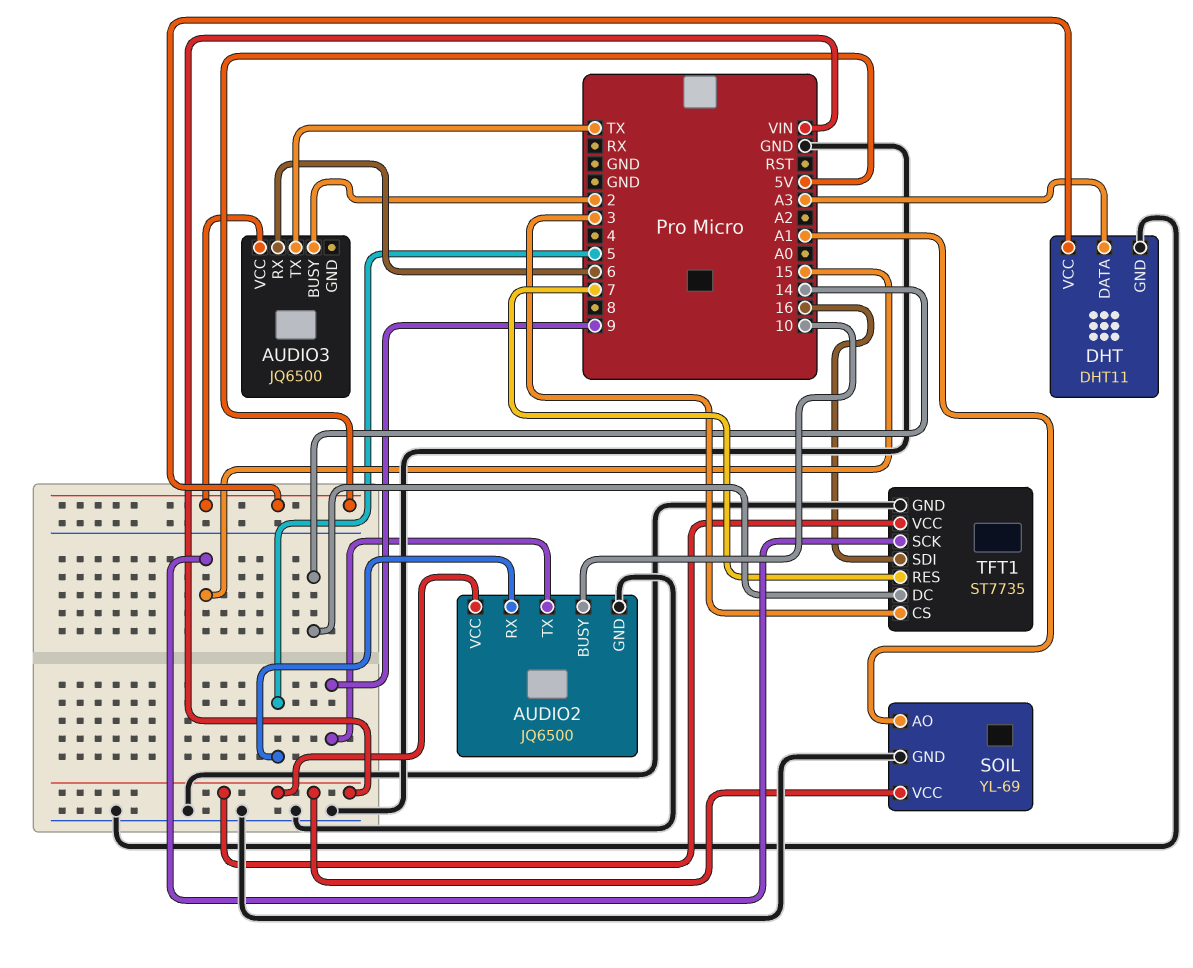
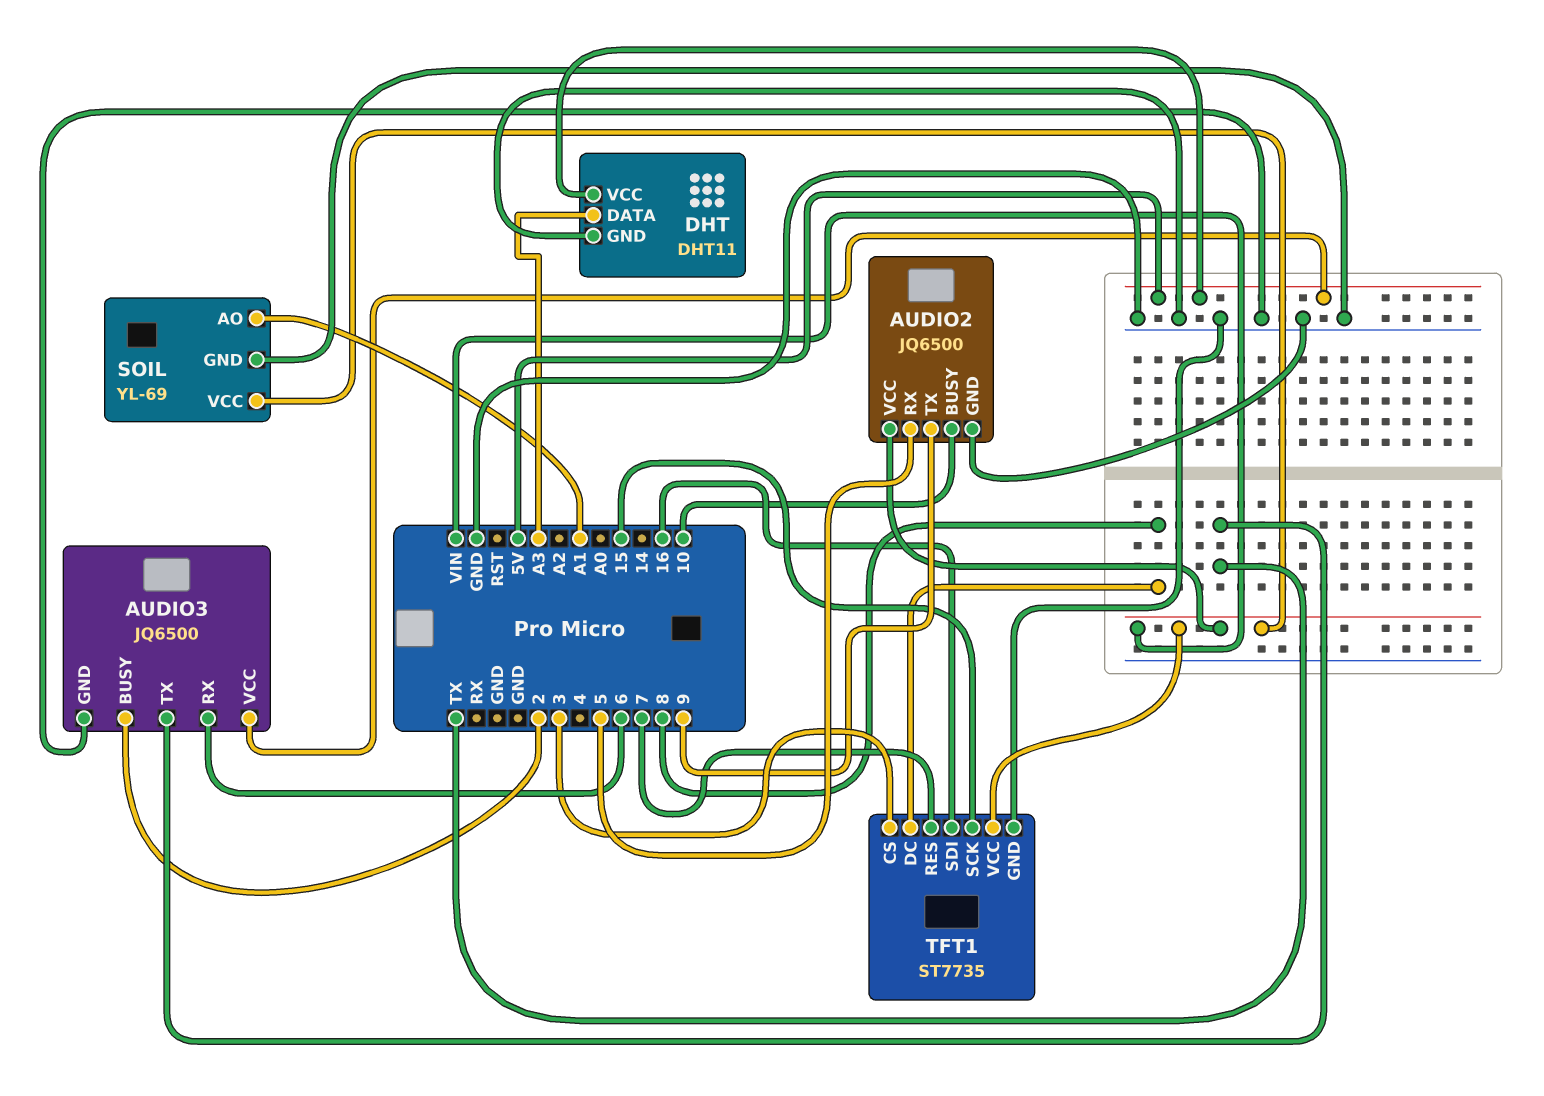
AUDIO3 pin GND: none -> GND
TFT1 pin DC: 14 -> 8

